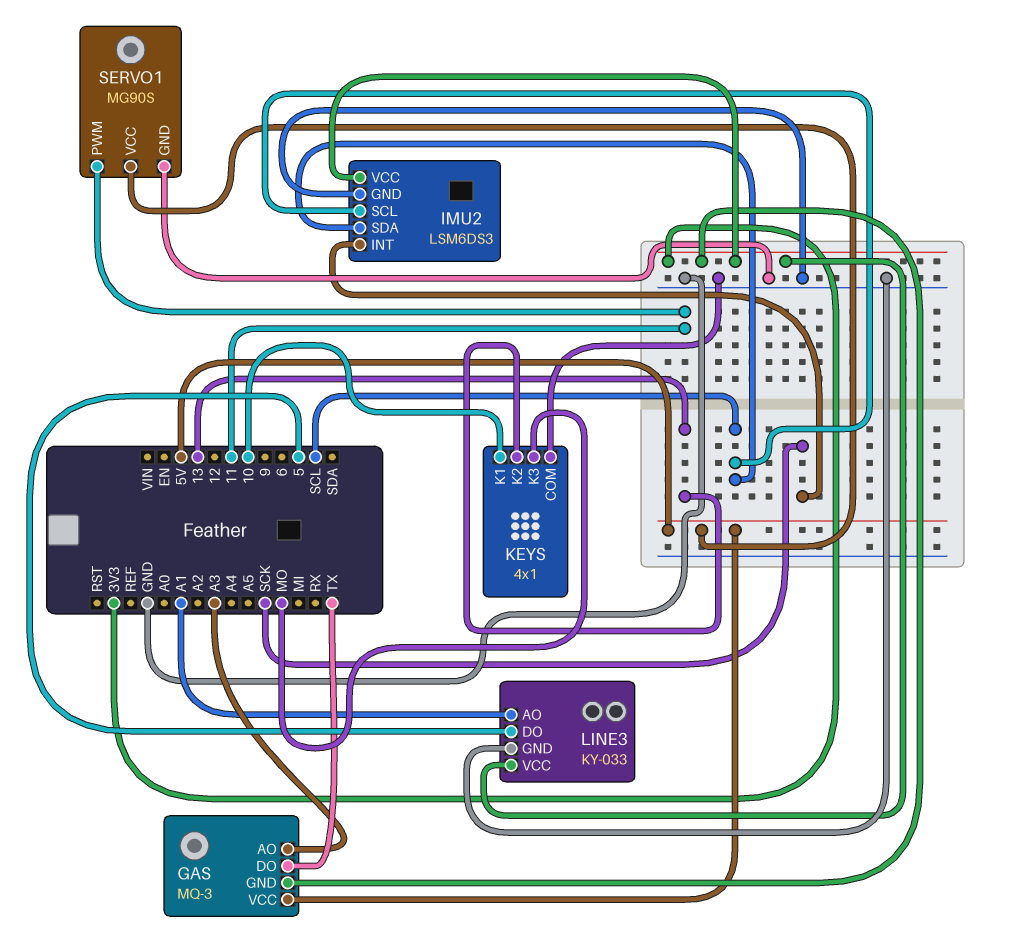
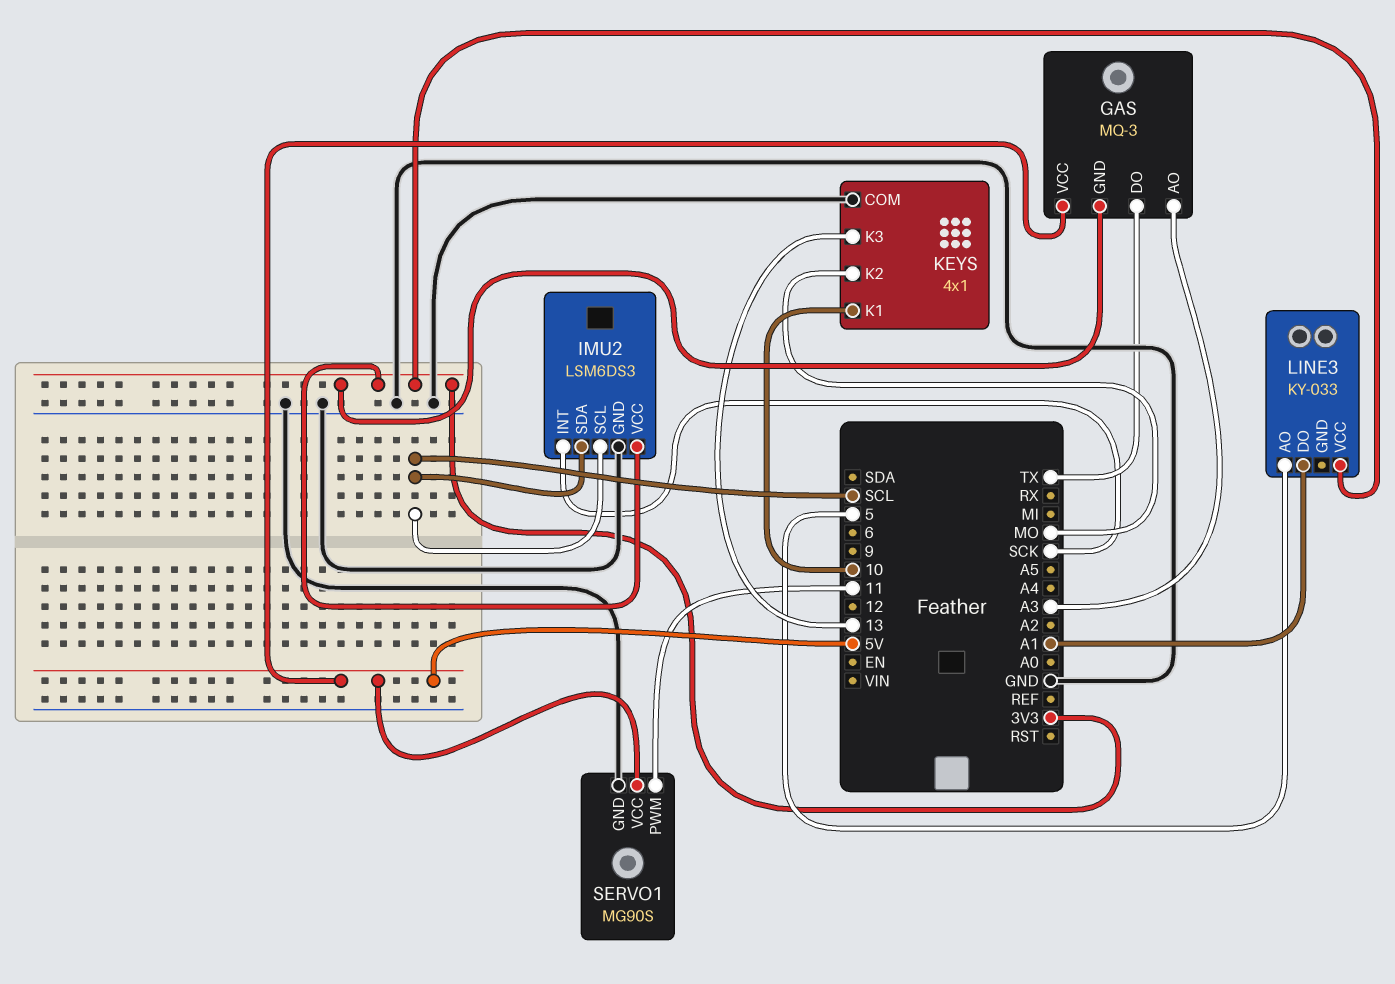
KEYS pin K2: 13 -> MO
KEYS pin K3: MO -> 13
LINE3 pin AO: A1 -> 5
LINE3 pin DO: 5 -> A1
LINE3 pin GND: GND -> none

